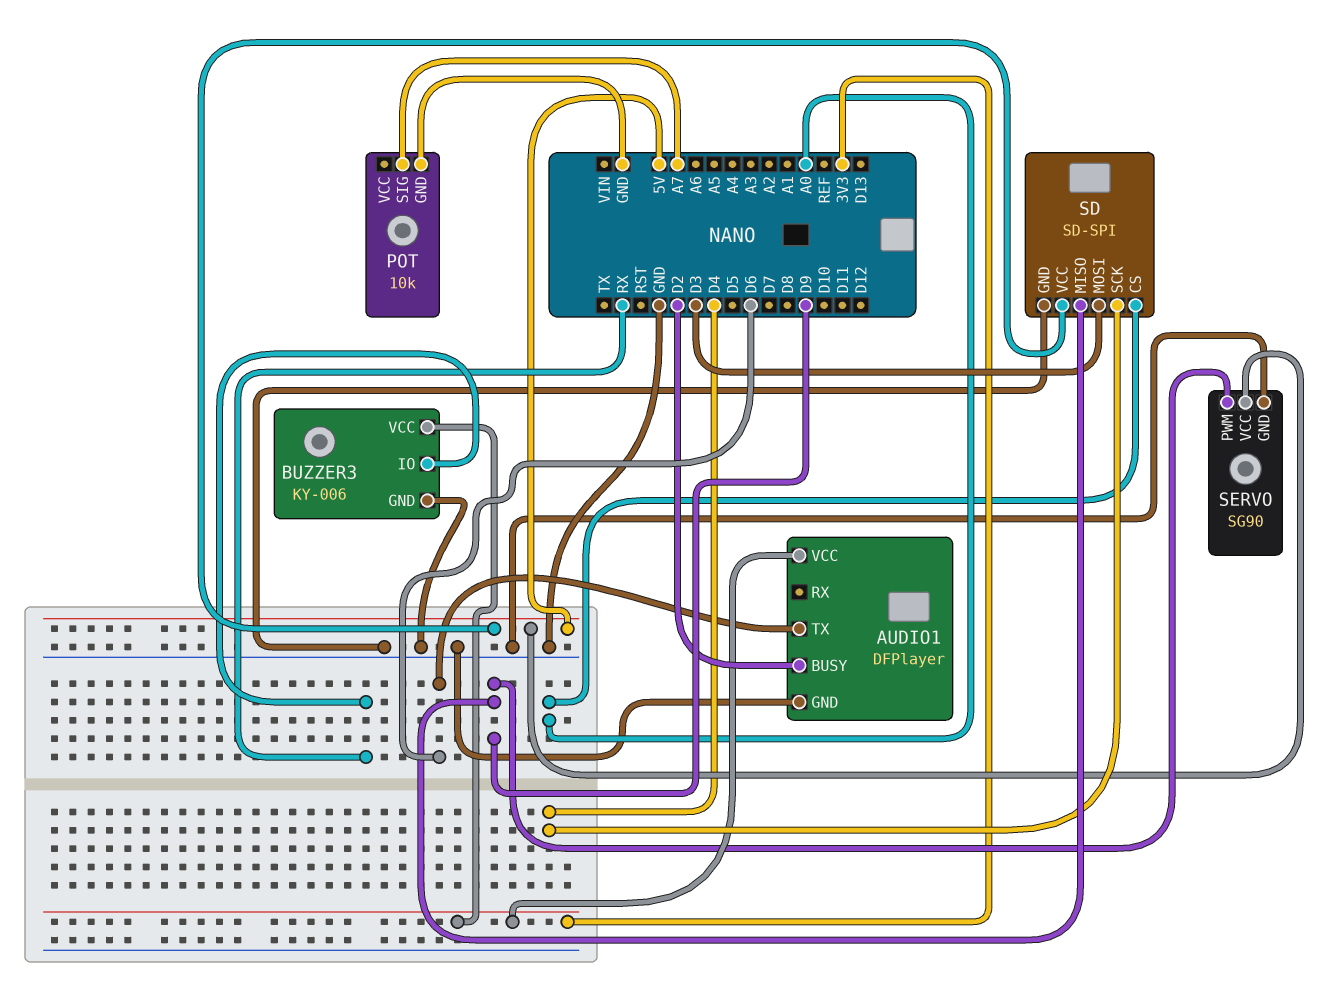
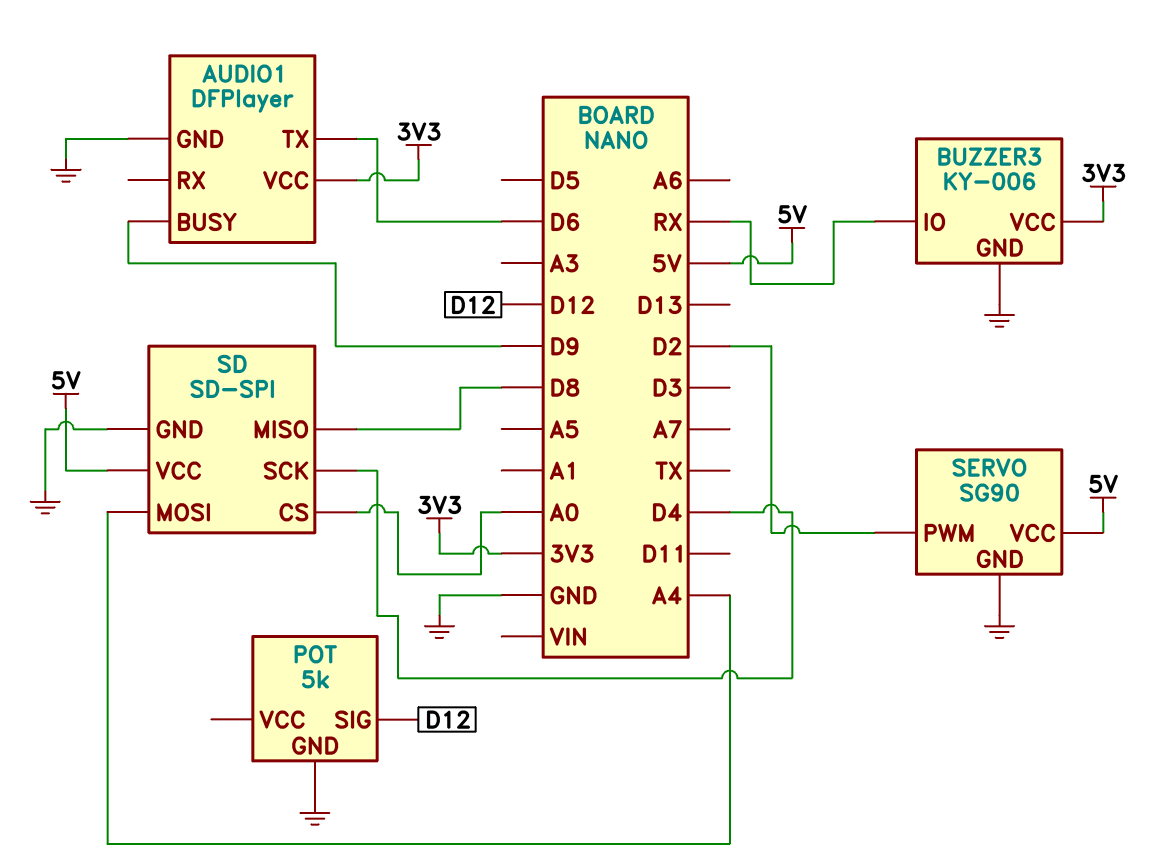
AUDIO1 pin BUSY: D2 -> D9
POT: 10k -> 5k
POT pin SIG: A7 -> D12
SD pin MISO: D9 -> D8
SD pin MOSI: D3 -> A4
SERVO pin PWM: D9 -> D2

